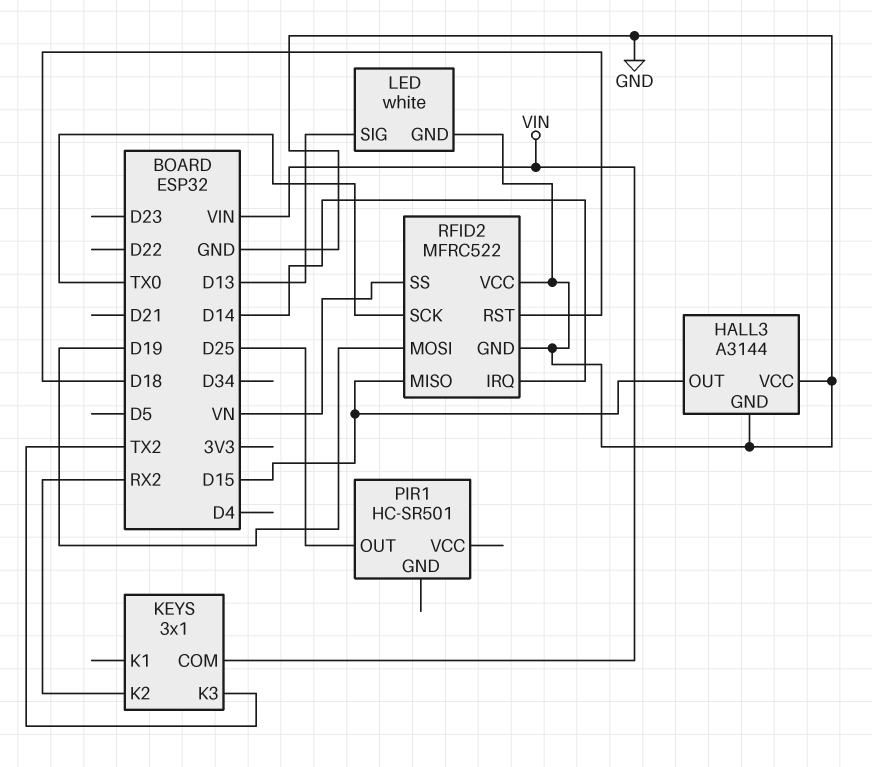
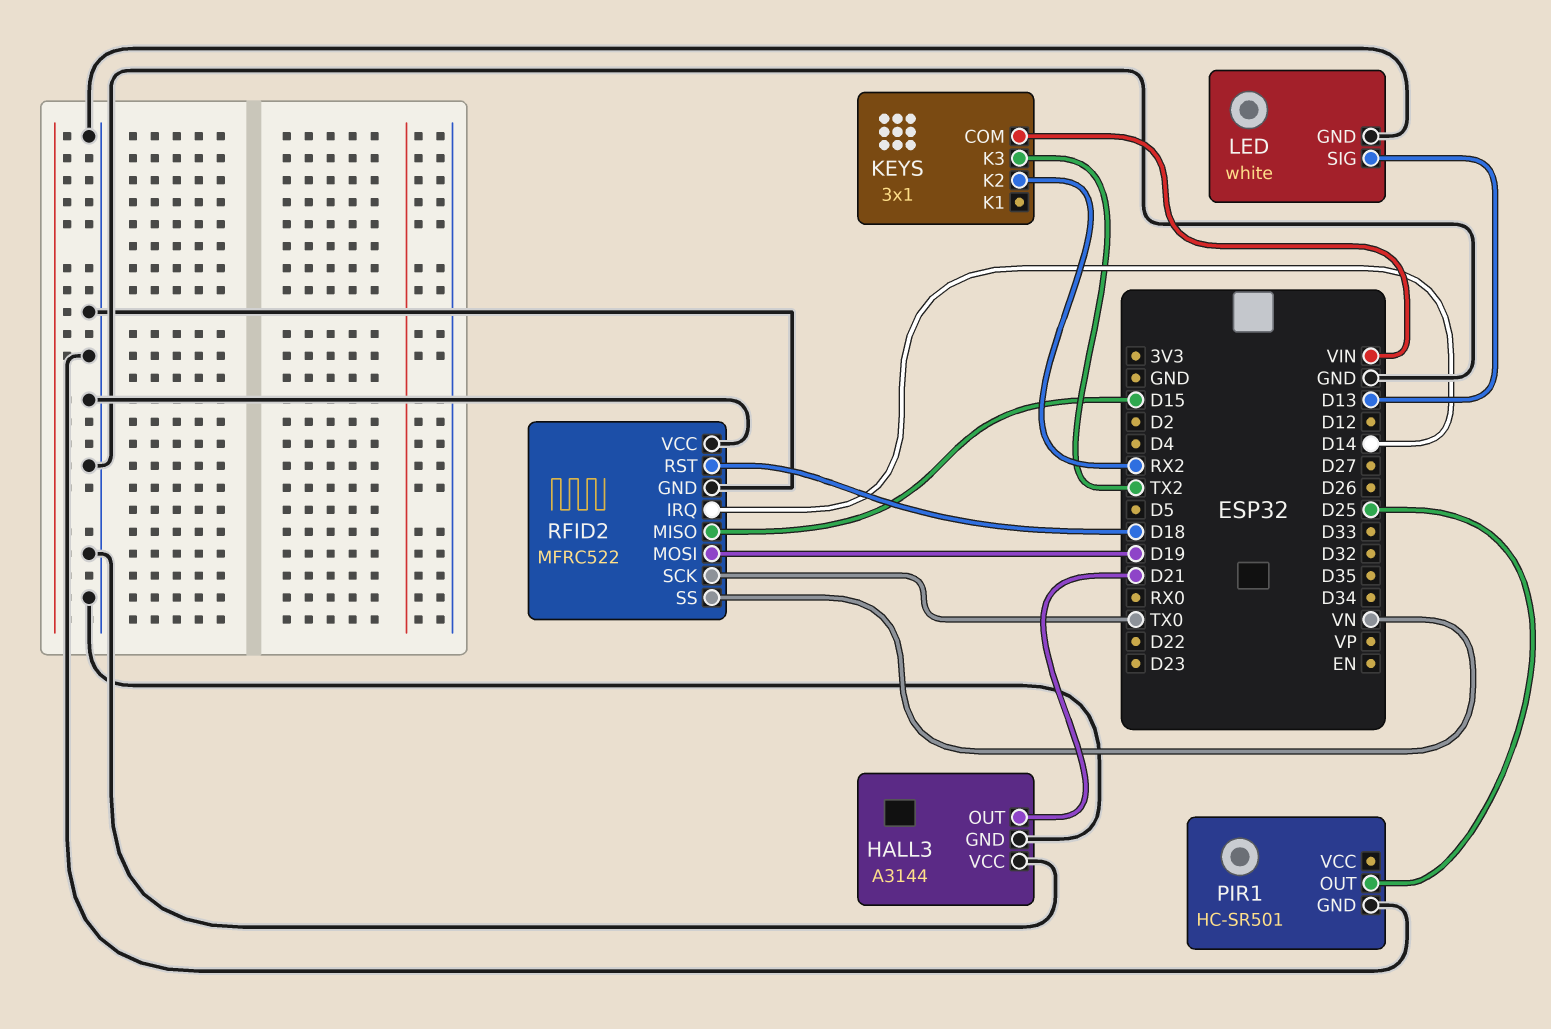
HALL3 pin OUT: D15 -> D21
PIR1 pin GND: none -> GND

